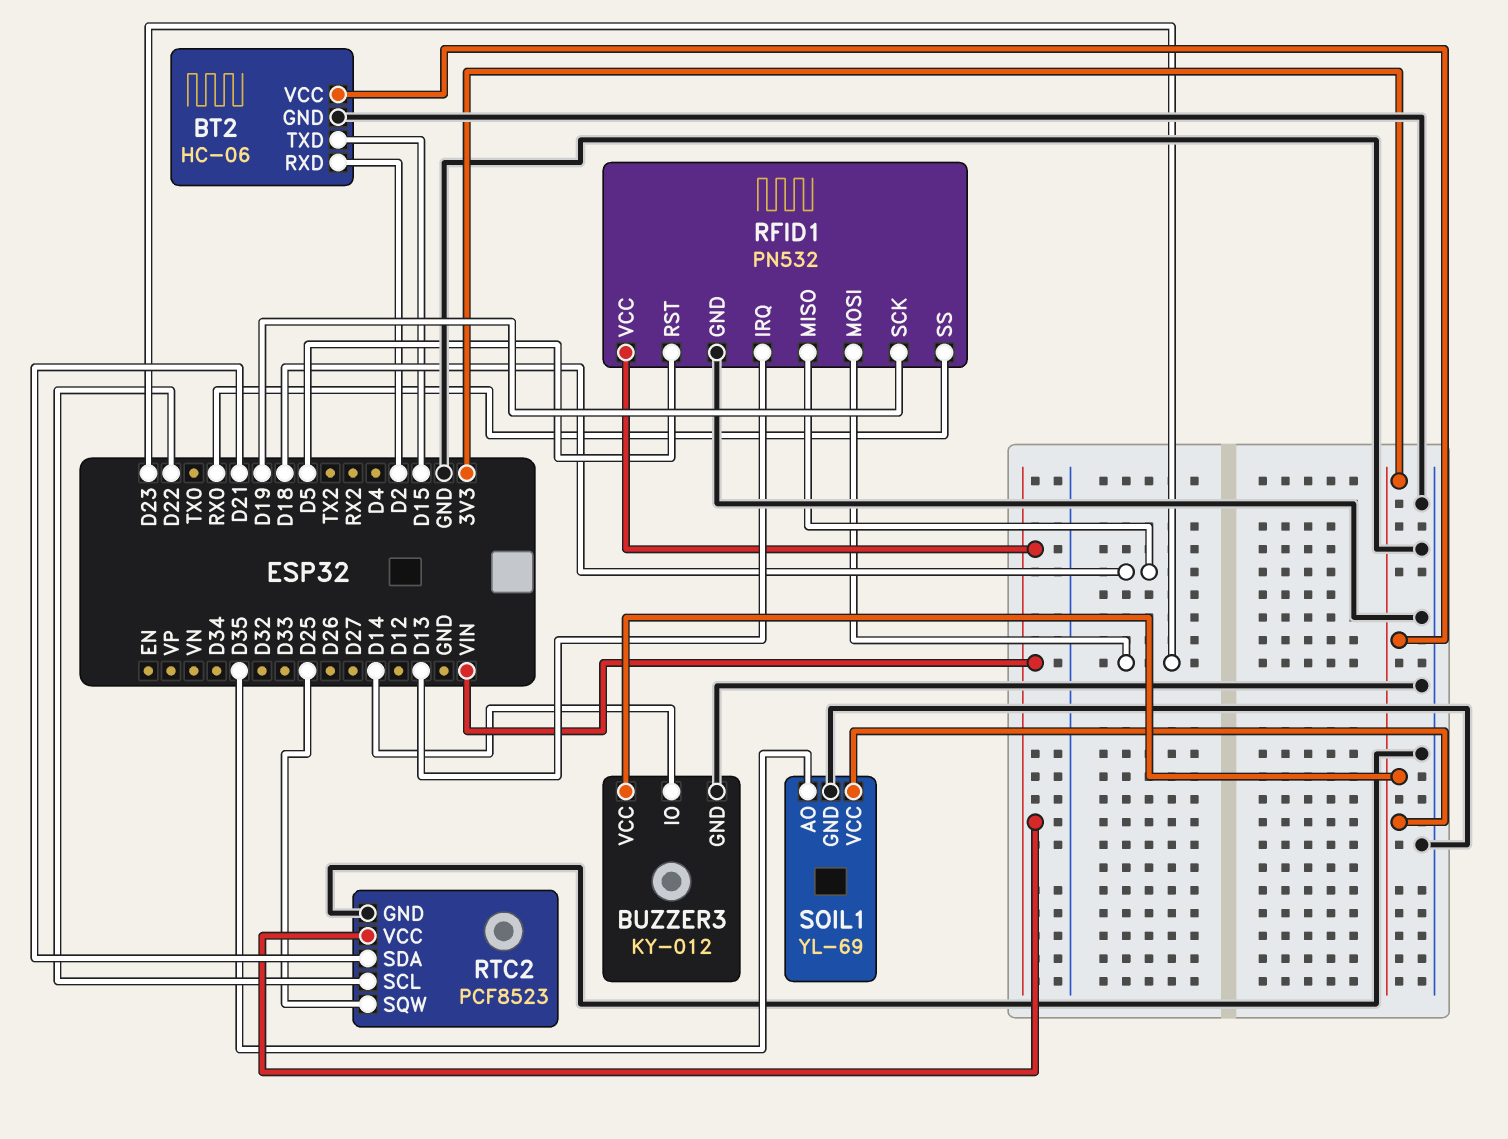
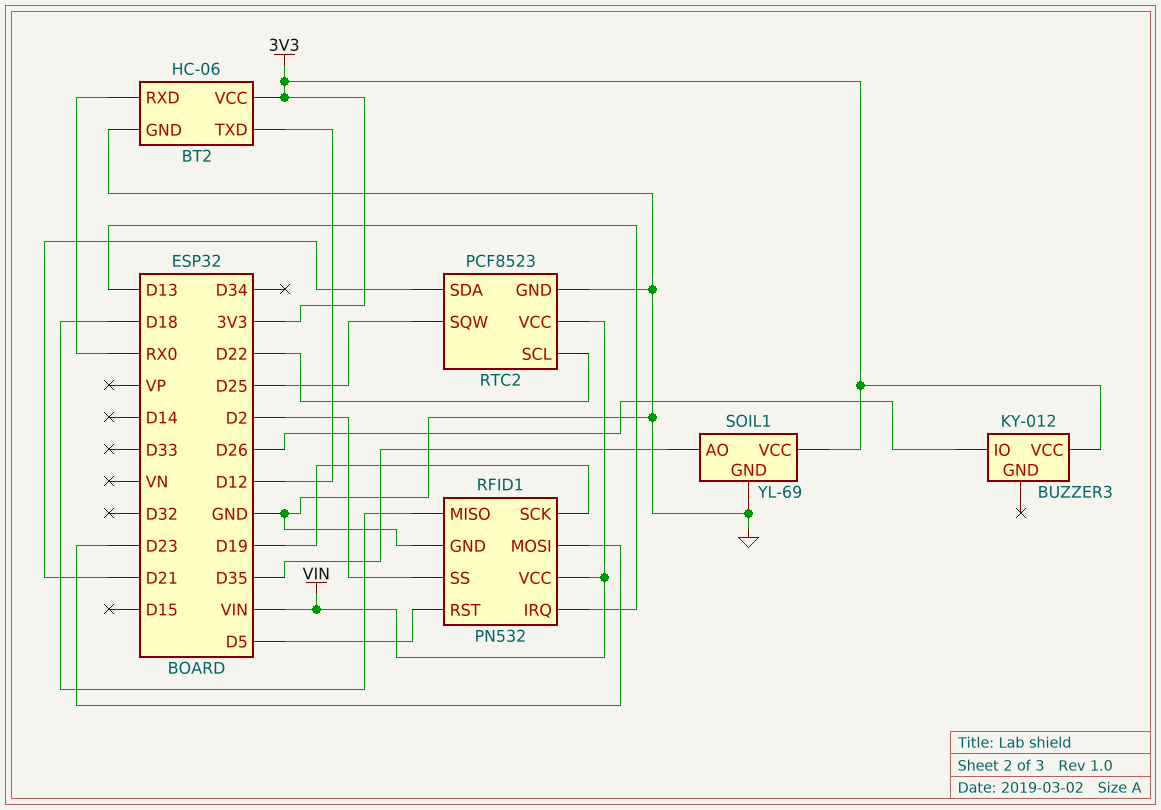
BT2 pin RXD: D2 -> RX0
BT2 pin TXD: D15 -> D12
BUZZER3 pin GND: GND -> none
BUZZER3 pin IO: D14 -> D26
RFID1 pin SS: RX0 -> D2

